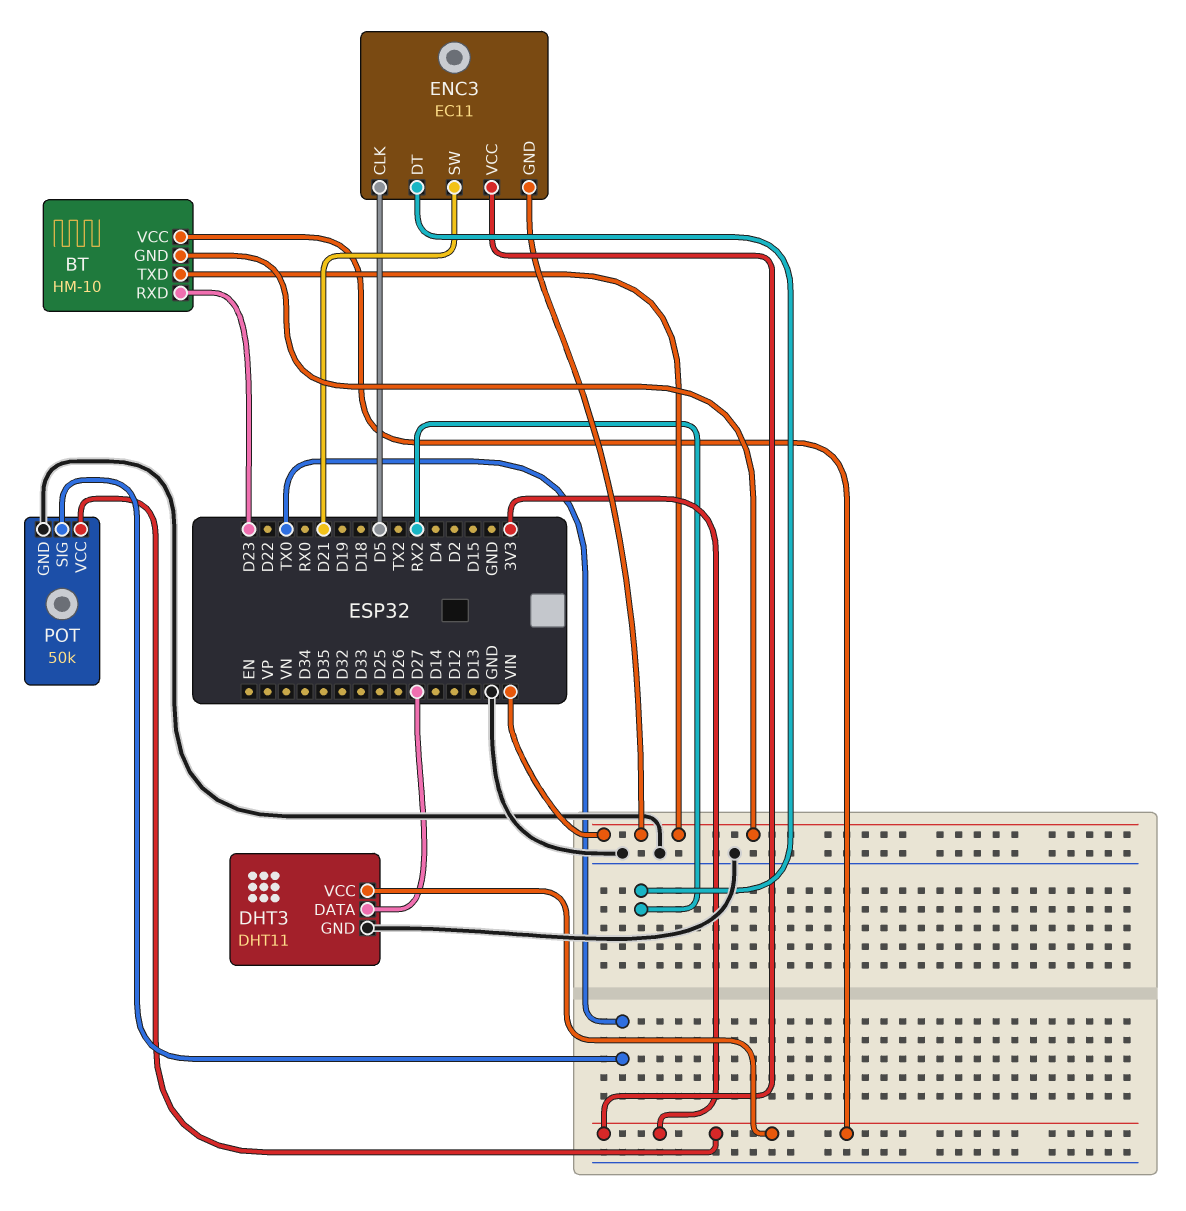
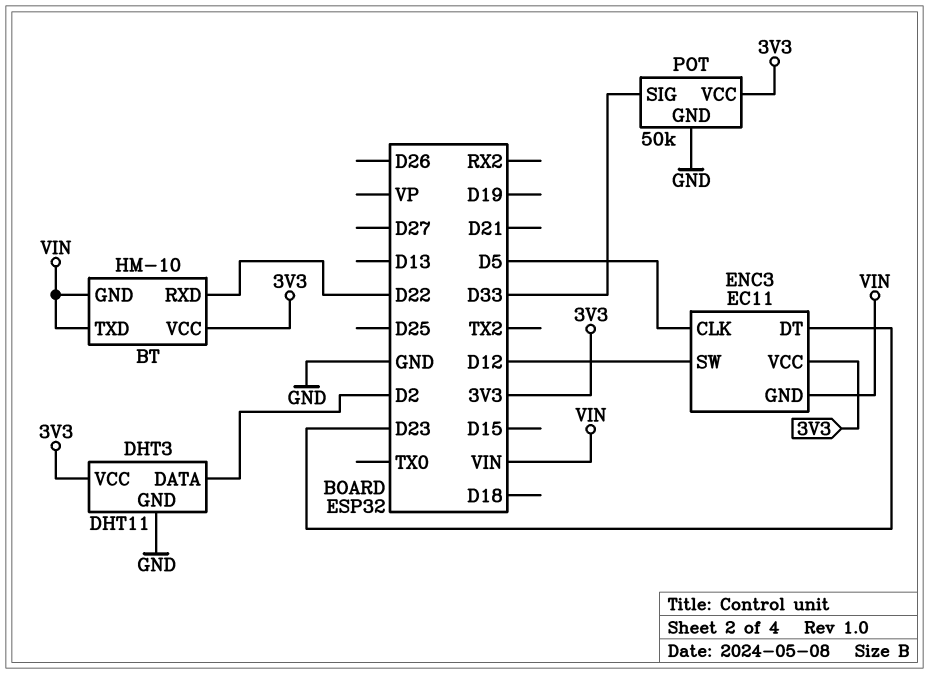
BT pin RXD: D23 -> D22
DHT3 pin DATA: D27 -> D2
ENC3 pin DT: RX2 -> D23
ENC3 pin SW: D21 -> D12
POT pin SIG: TX0 -> D33

